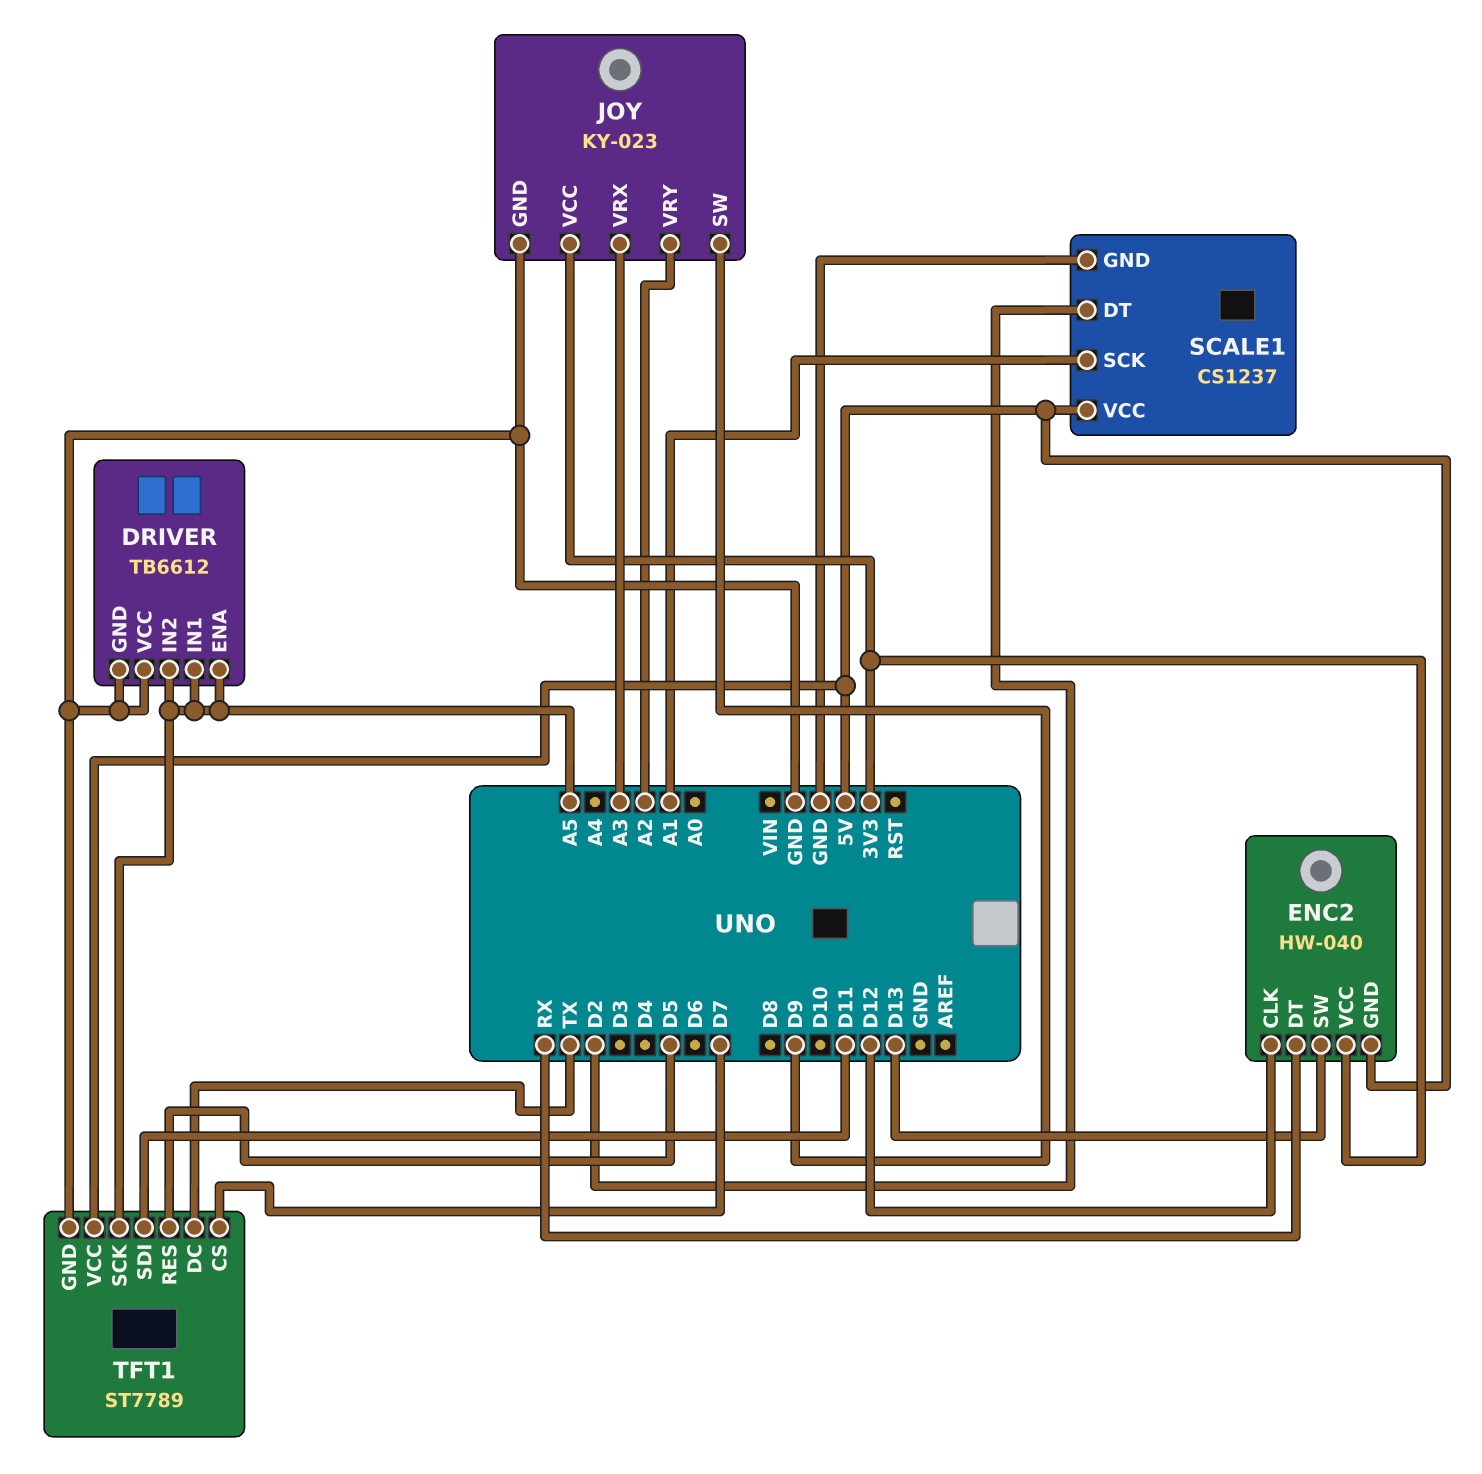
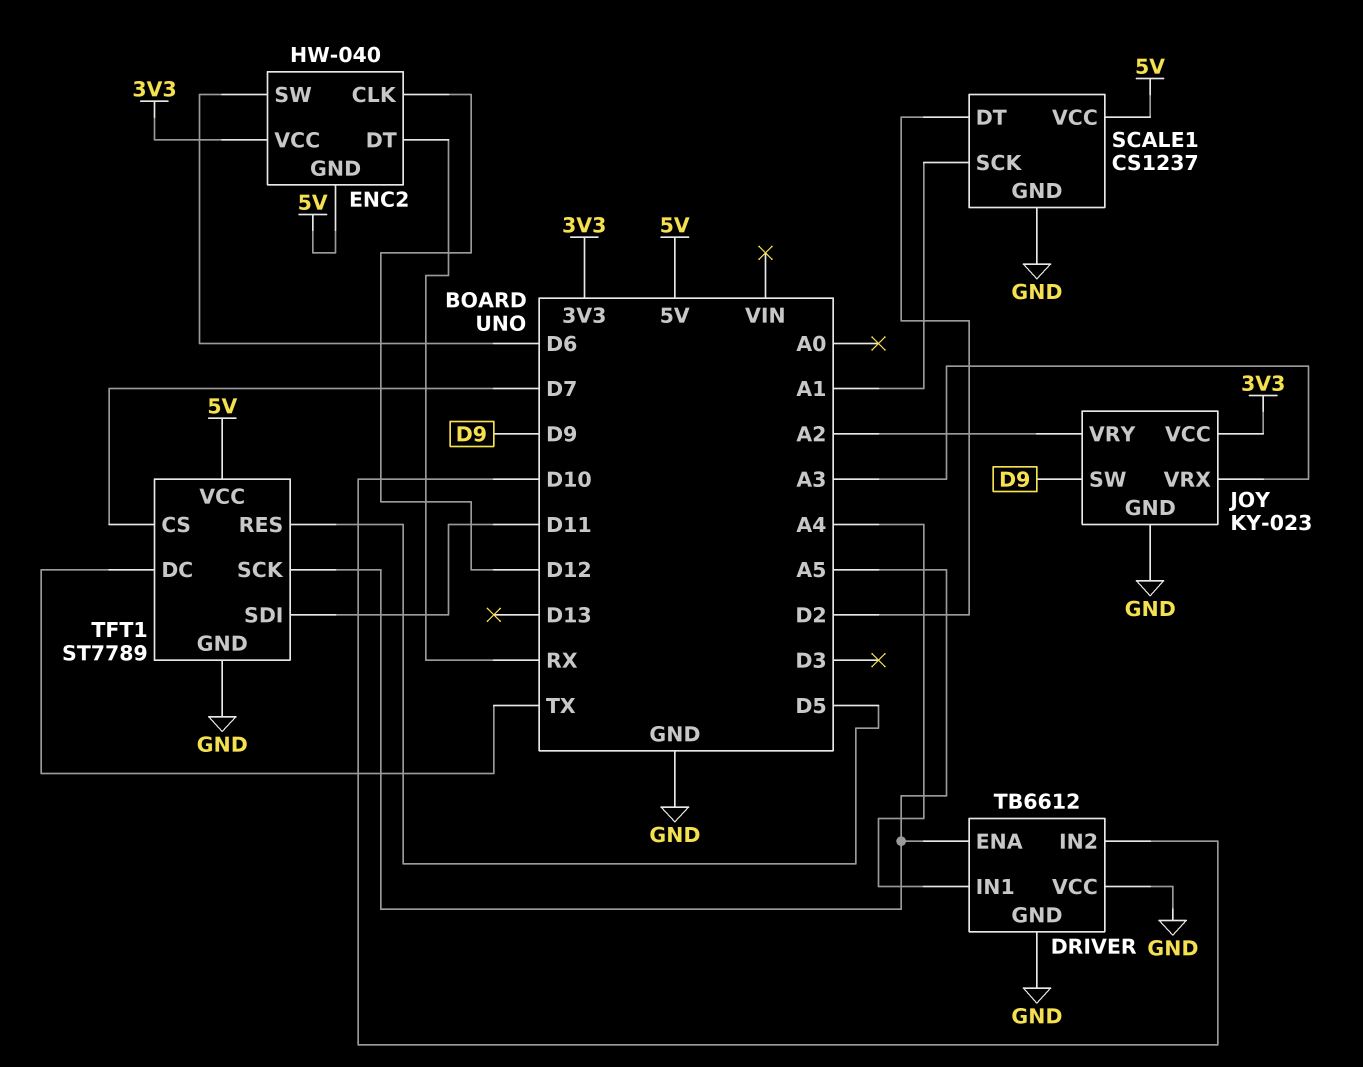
DRIVER pin IN1: A5 -> A4
DRIVER pin IN2: A5 -> D10
ENC2 pin SW: D13 -> D6

